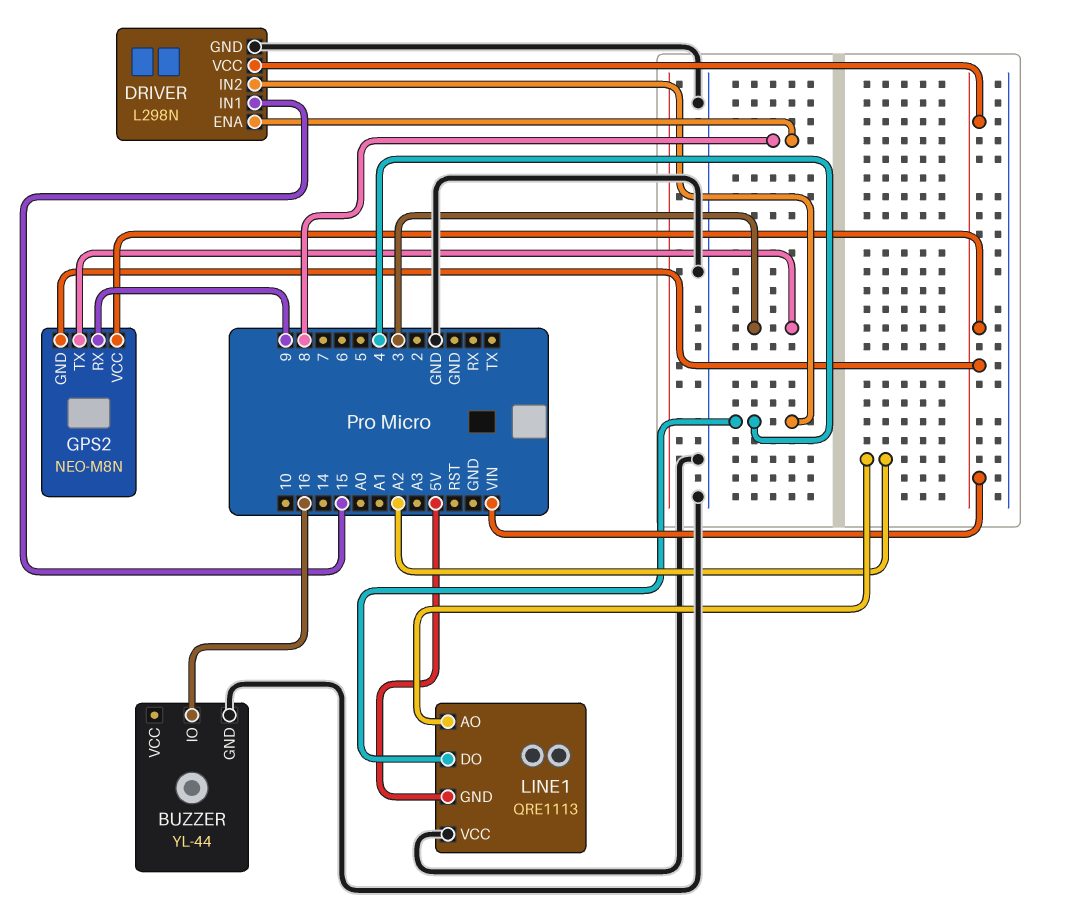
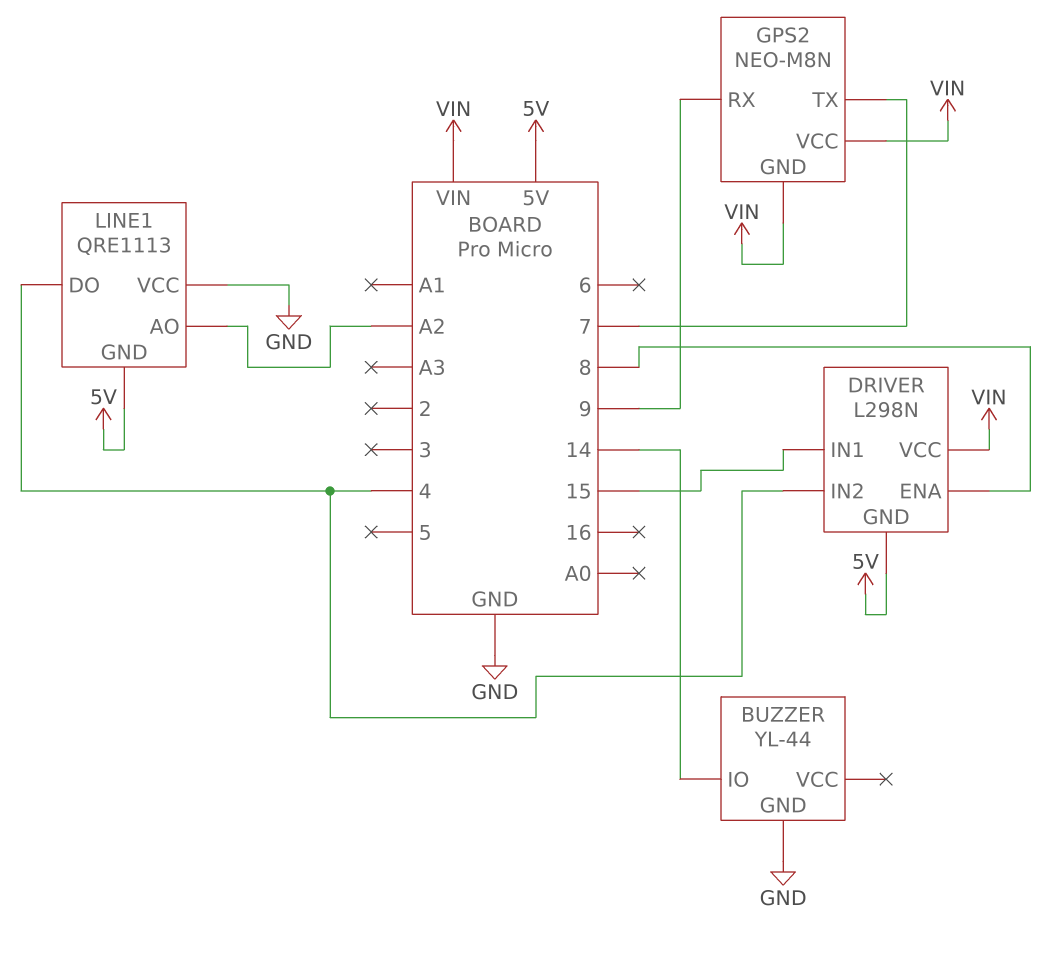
BUZZER pin IO: 16 -> 14
DRIVER pin GND: GND -> 5V
GPS2 pin TX: 3 -> 7

